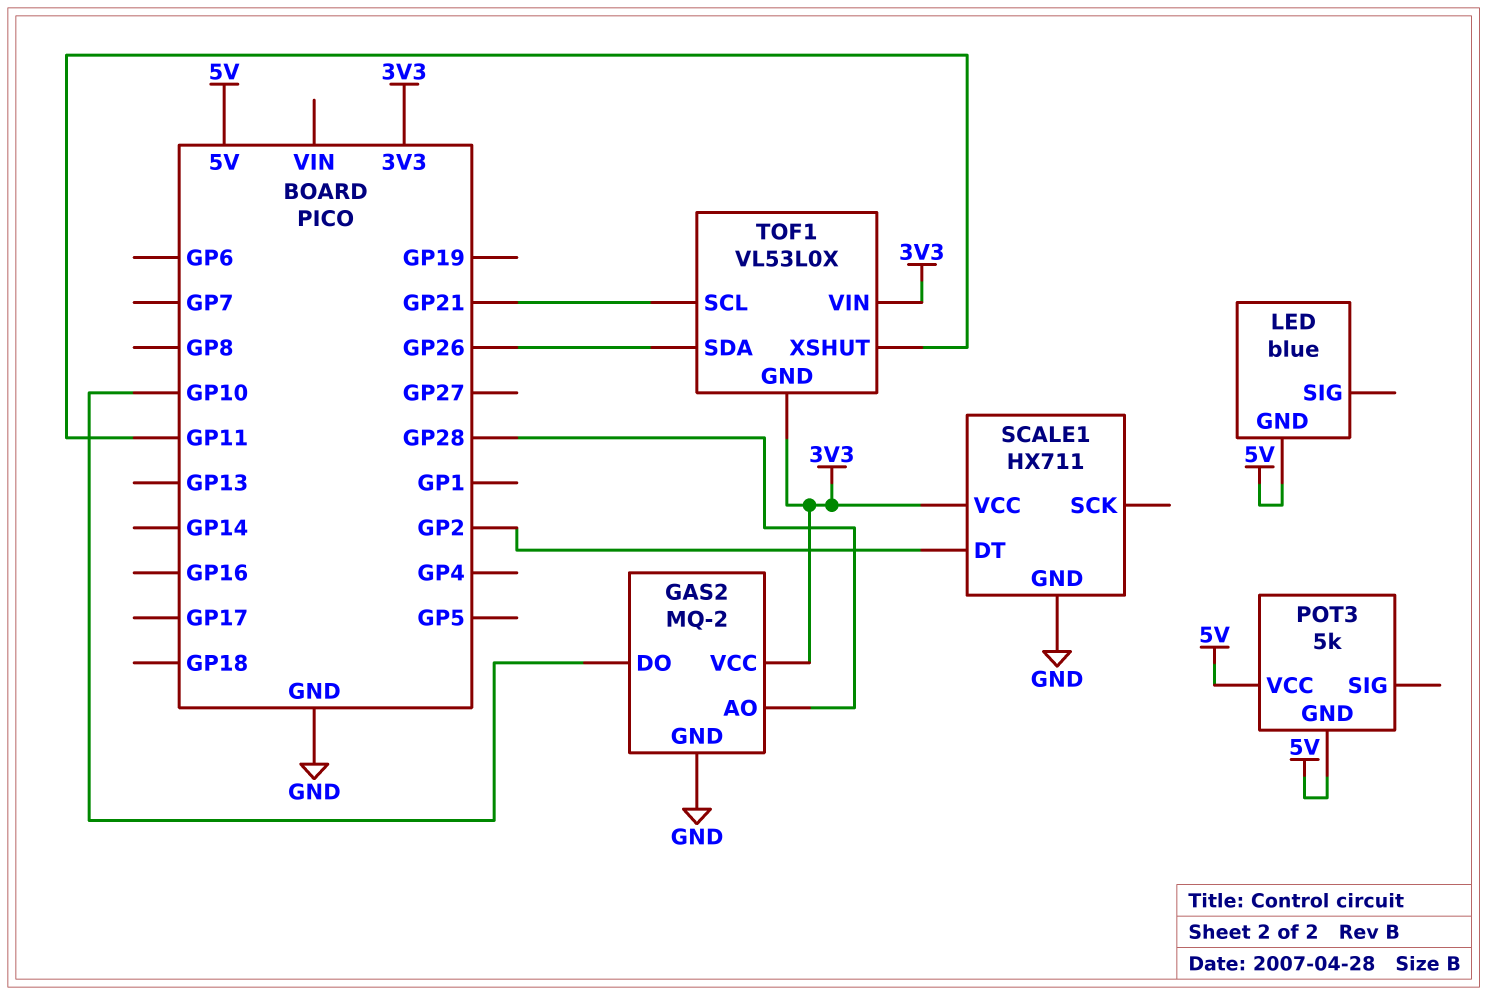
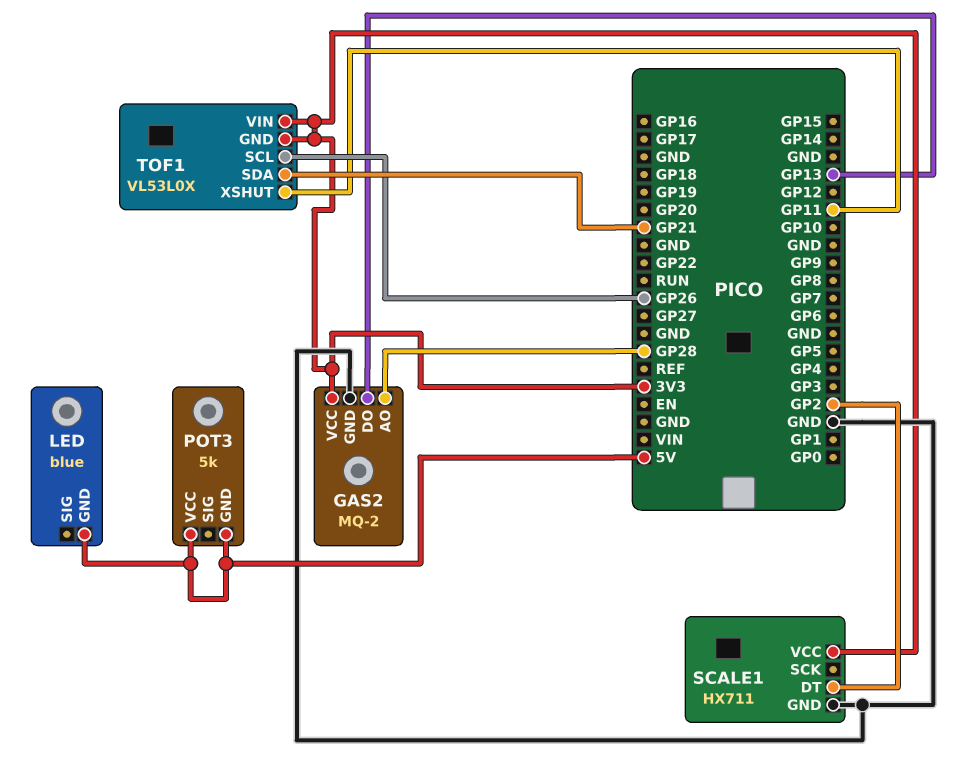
GAS2 pin DO: GP10 -> GP13
TOF1 pin SCL: GP21 -> GP26
TOF1 pin SDA: GP26 -> GP21

